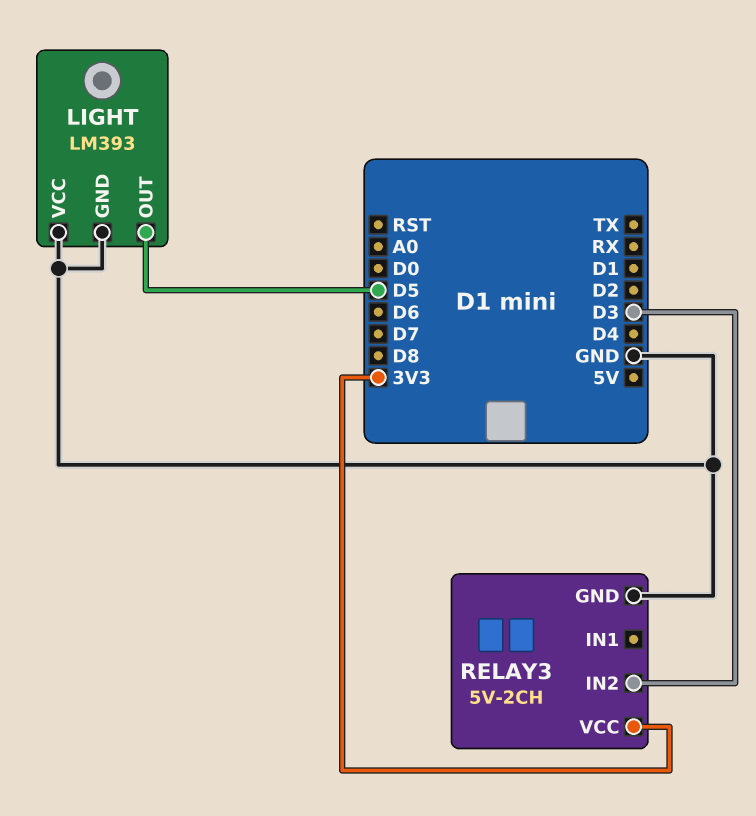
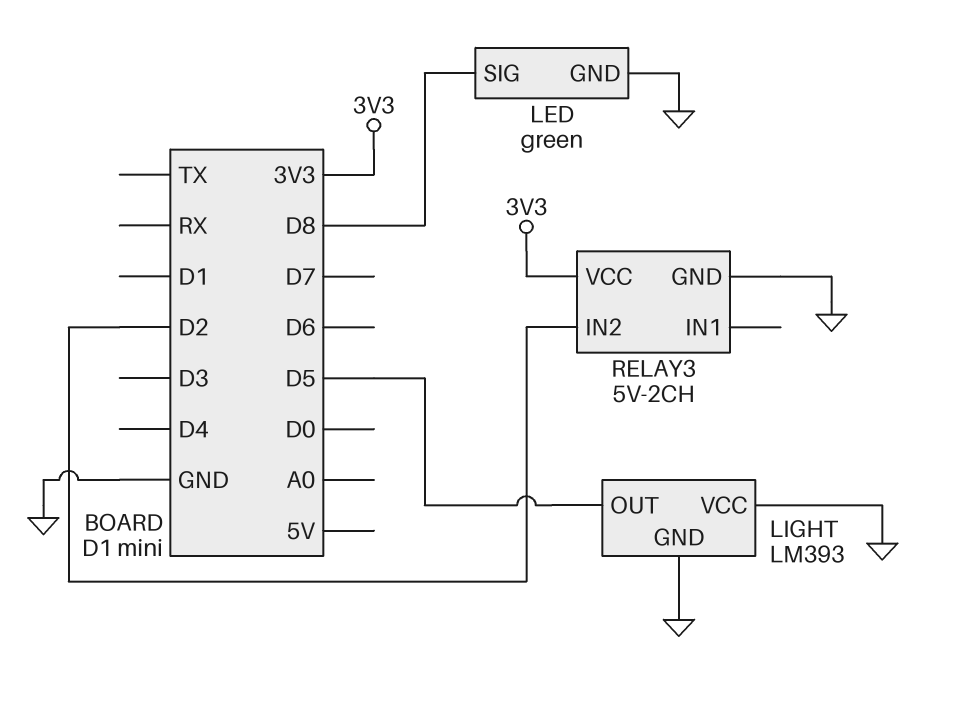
LED: none -> green
LED pin GND: none -> GND
LED pin SIG: none -> D8
RELAY3 pin IN2: D3 -> D2

